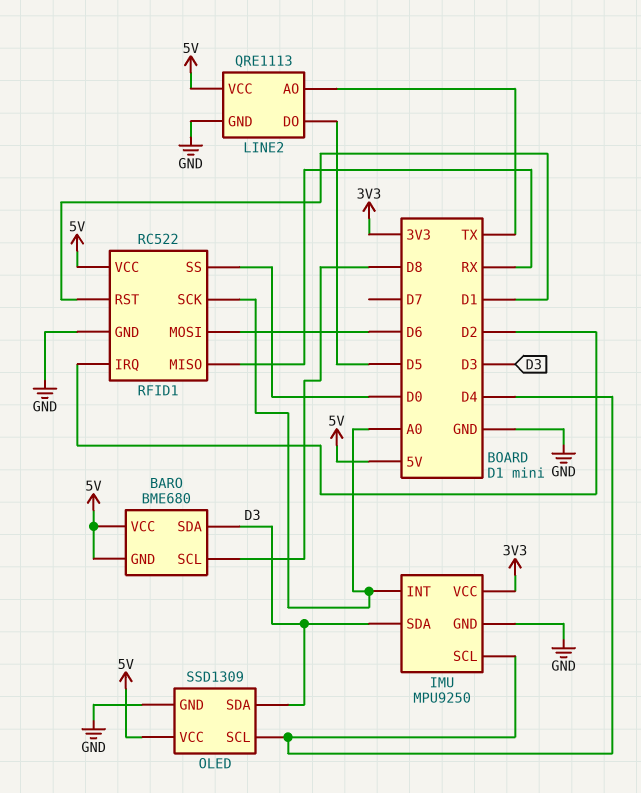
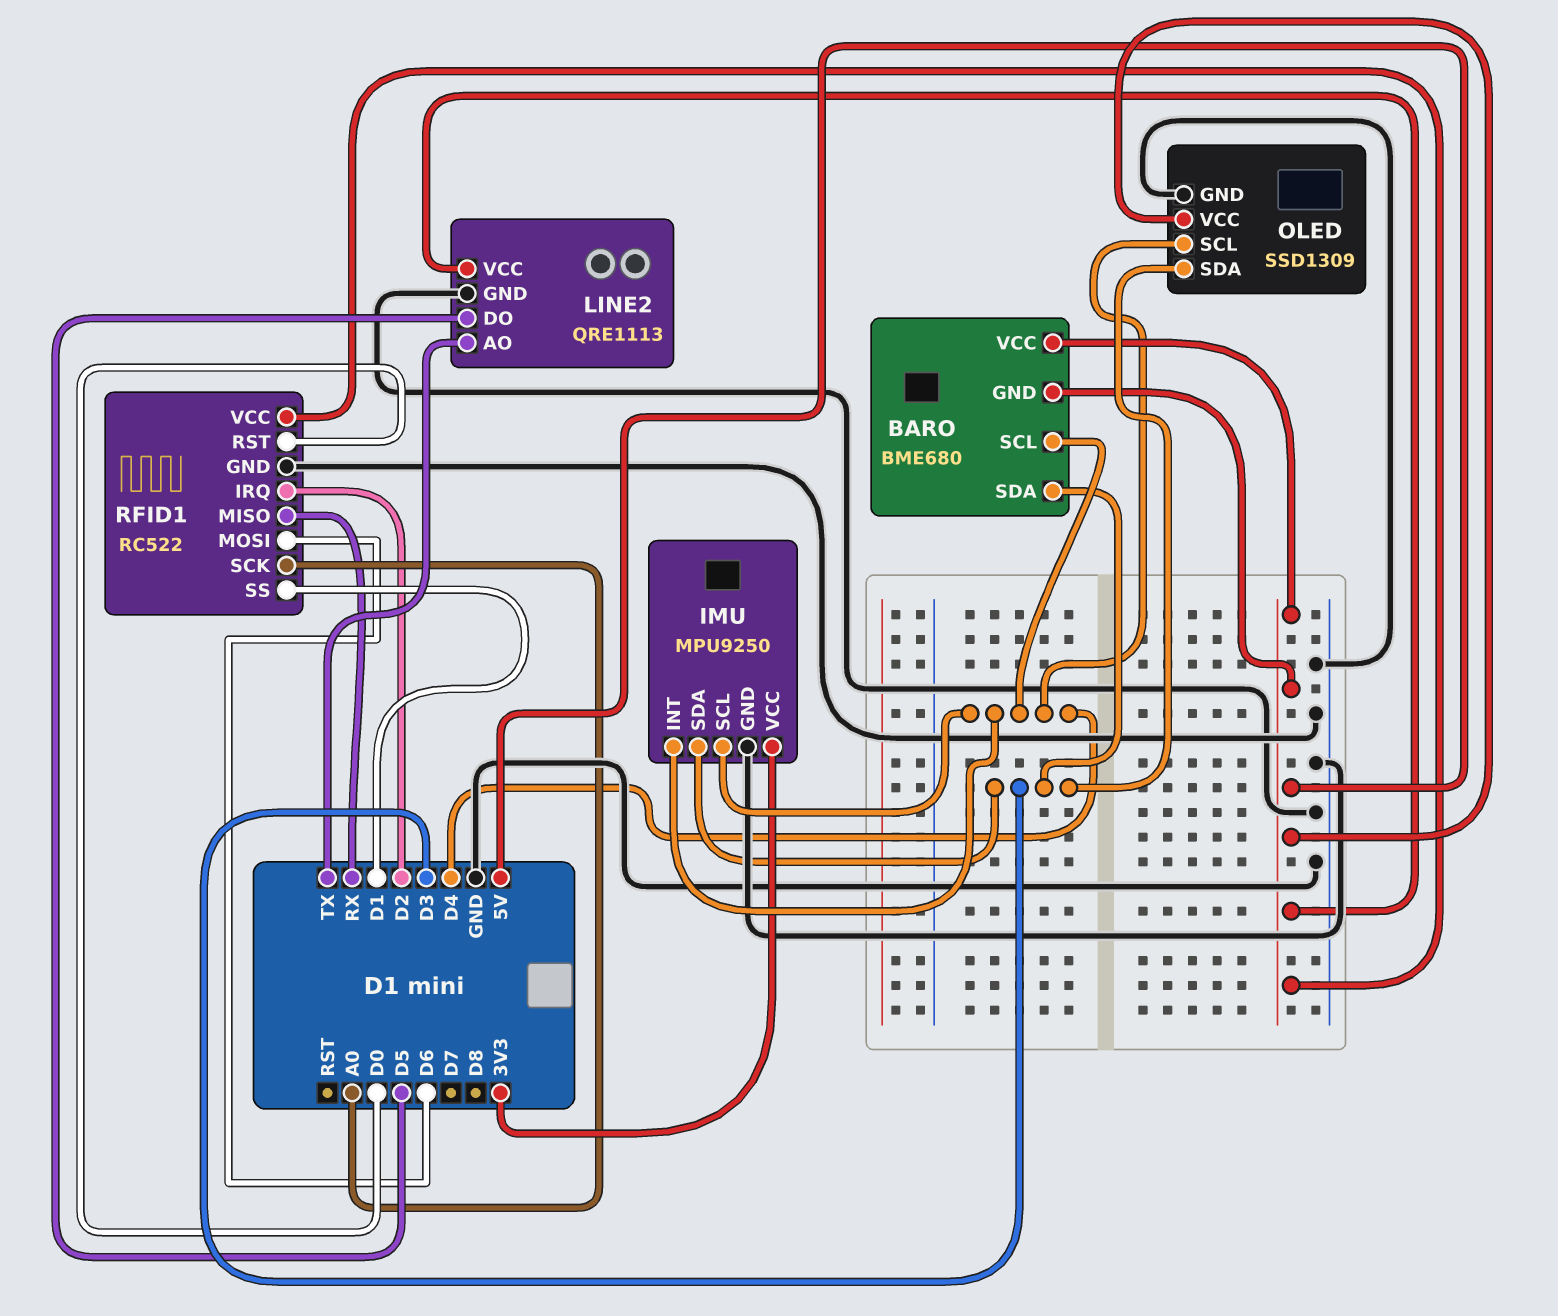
BARO pin SCL: D8 -> D4
IMU pin INT: A0 -> D4
RFID1 pin RST: D1 -> D0
RFID1 pin SS: D0 -> D1

